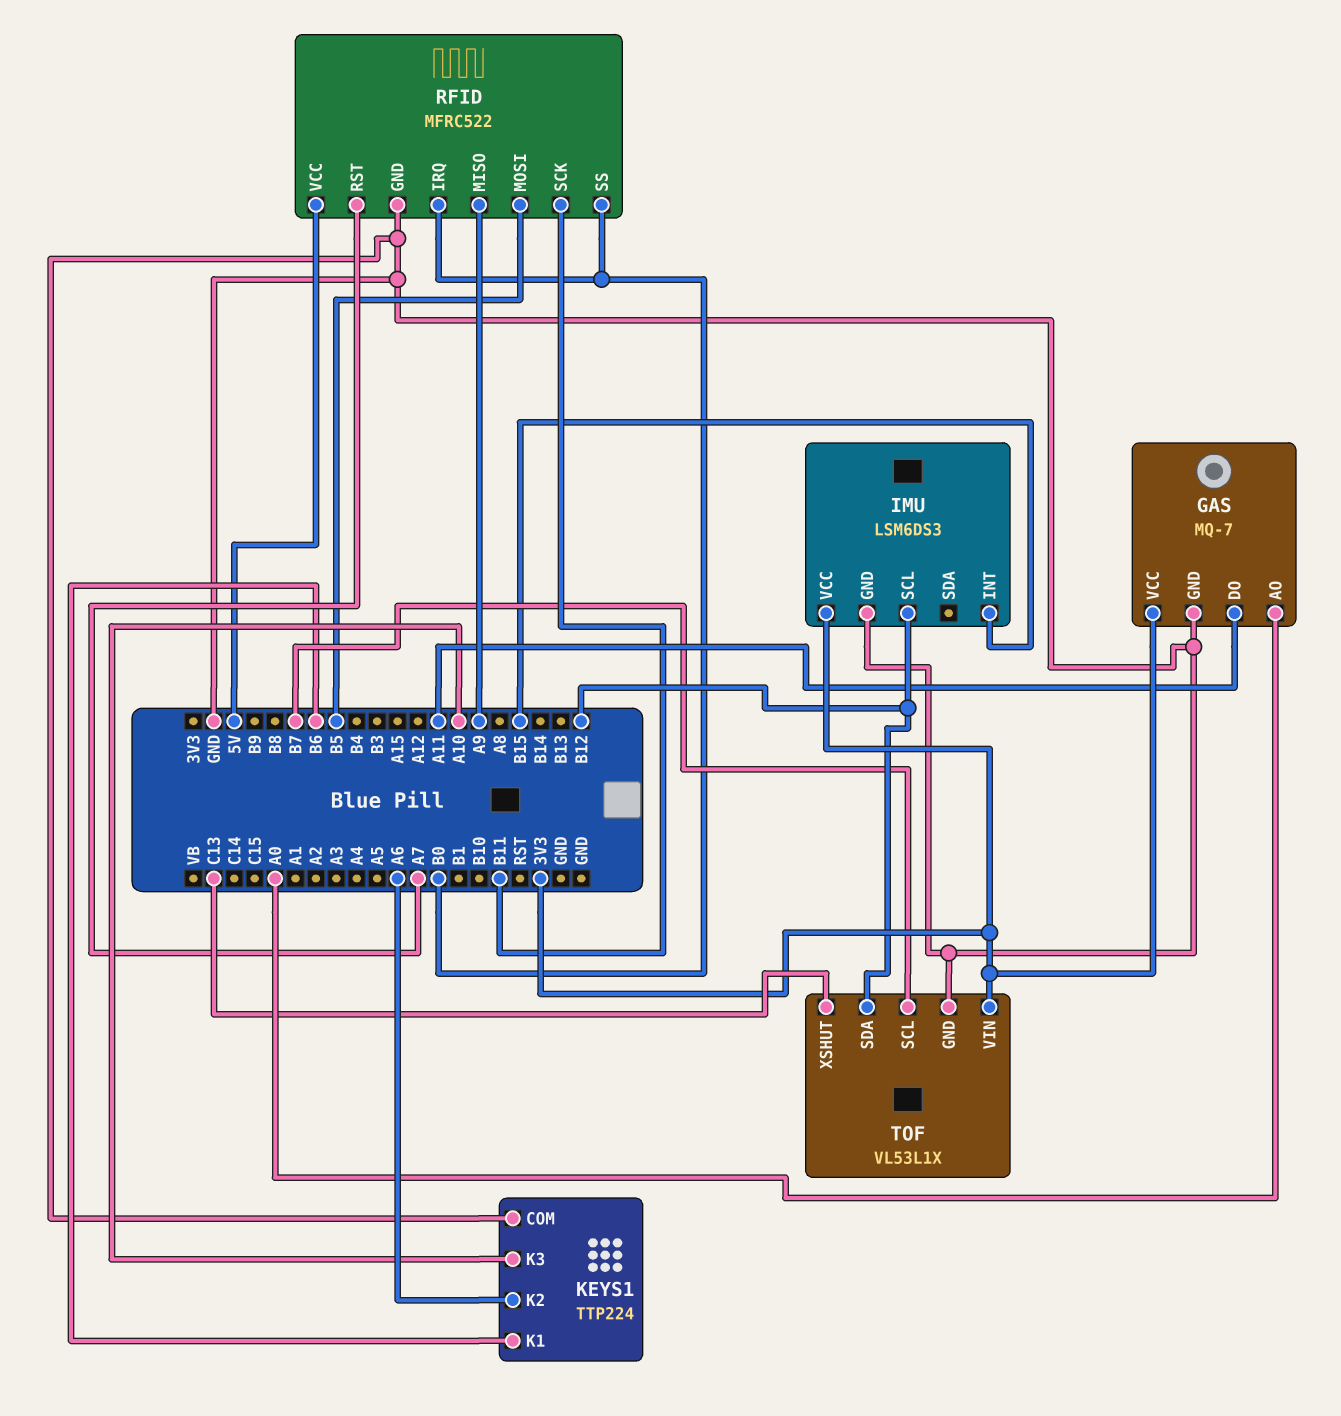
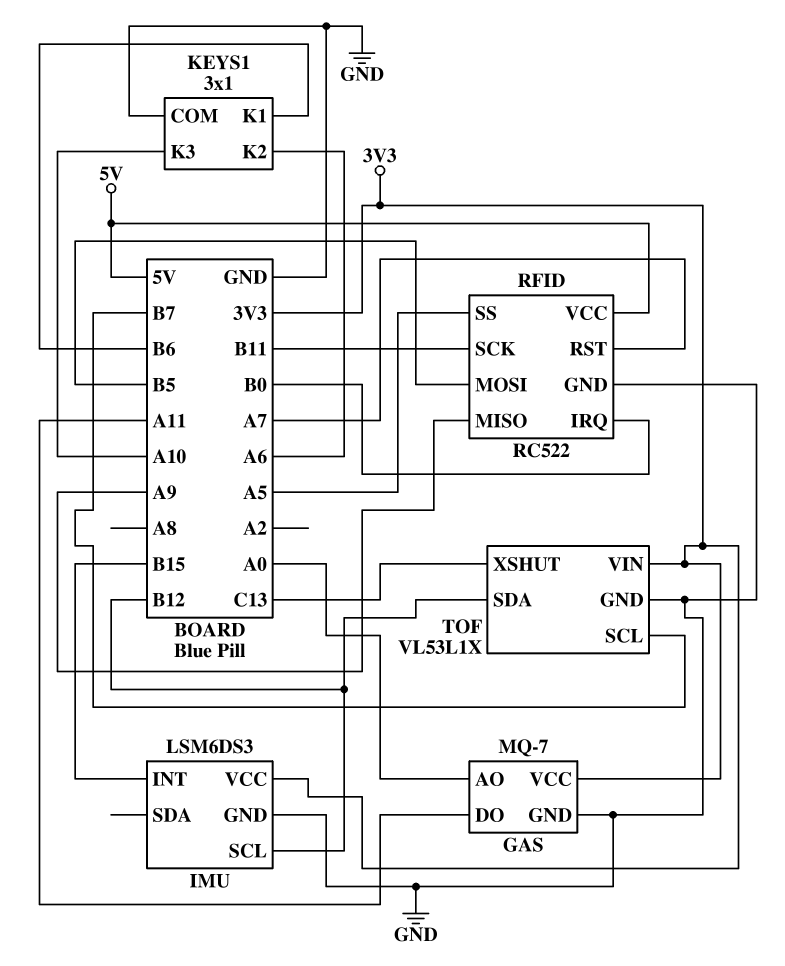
KEYS1: TTP224 -> 3x1
RFID: MFRC522 -> RC522
RFID pin SS: B0 -> A5

